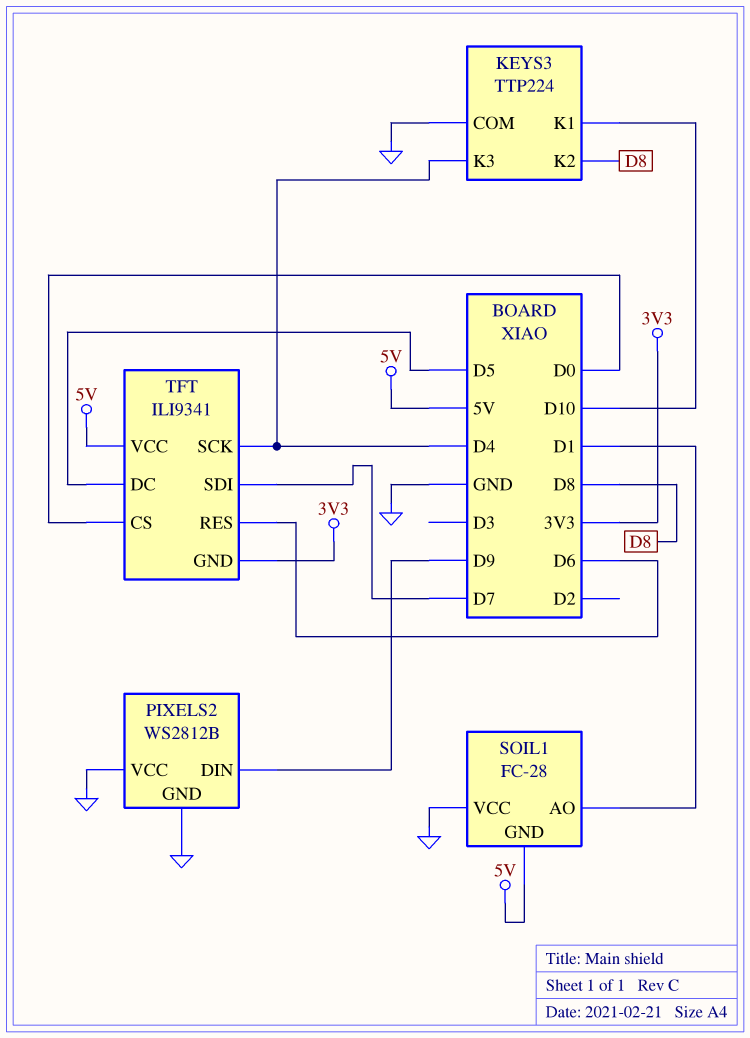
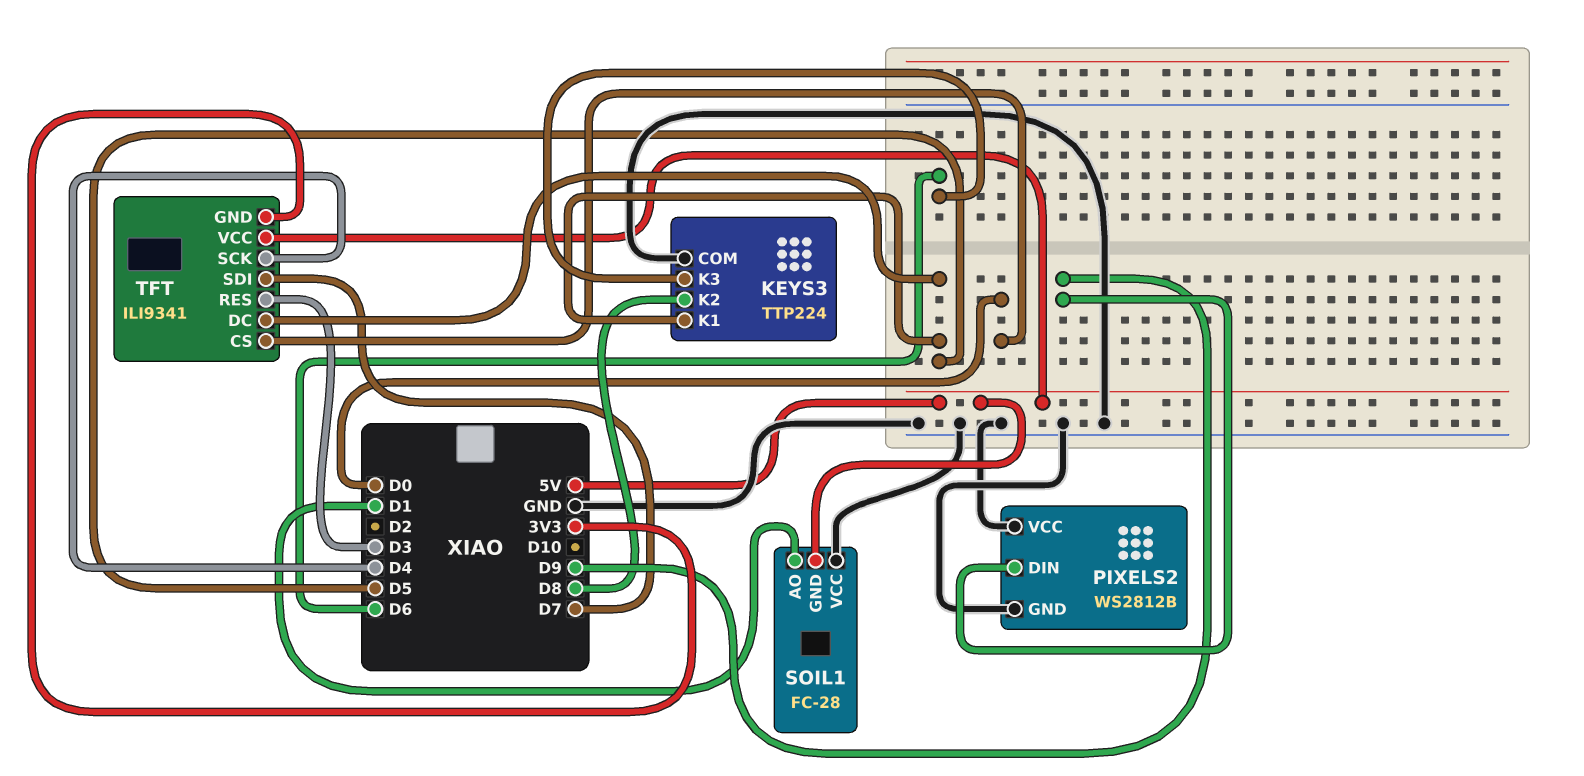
KEYS3 pin K1: D10 -> D5
KEYS3 pin K3: D4 -> D6
TFT pin RES: D6 -> D3

